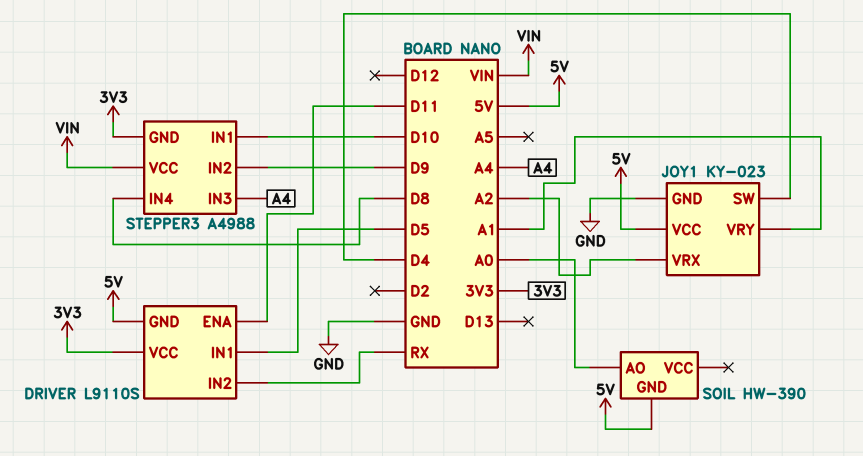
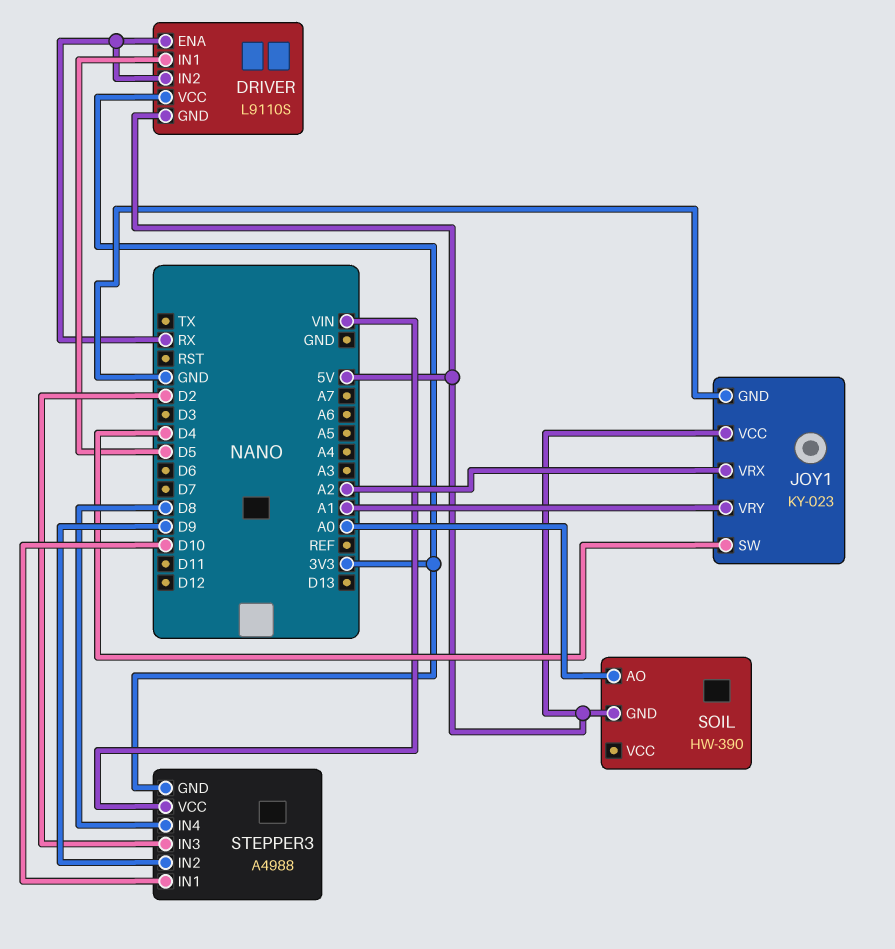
DRIVER pin ENA: D11 -> RX
STEPPER3 pin IN3: A4 -> D2

